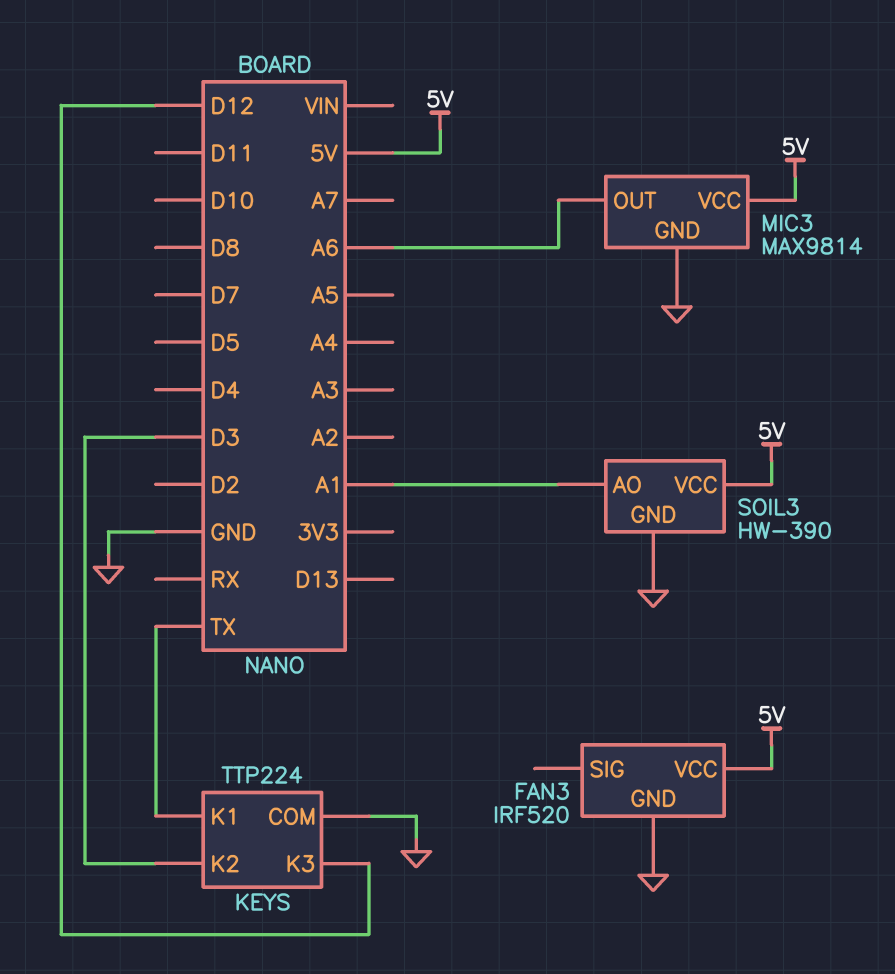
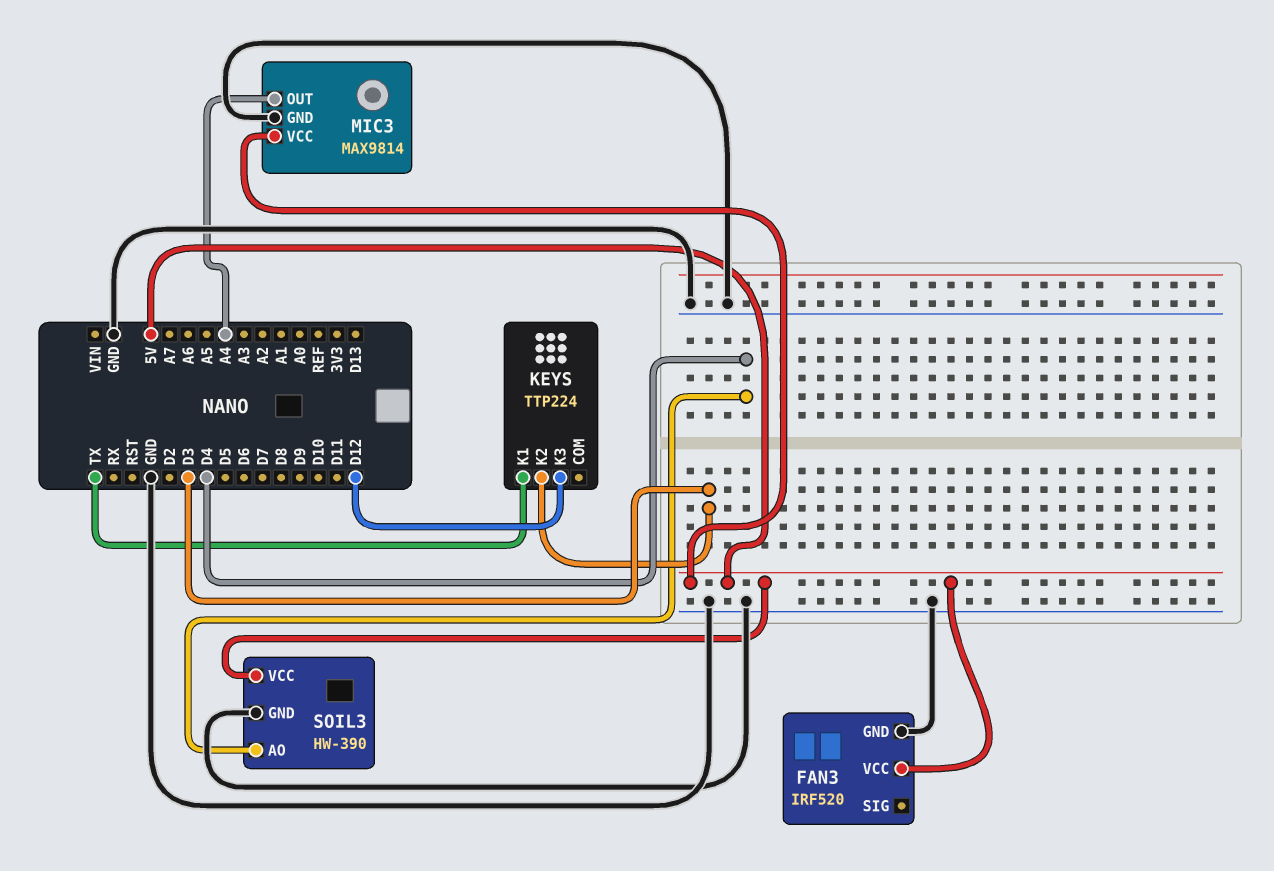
KEYS pin COM: GND -> none
MIC3 pin OUT: A6 -> A4
SOIL3 pin AO: A1 -> D4

